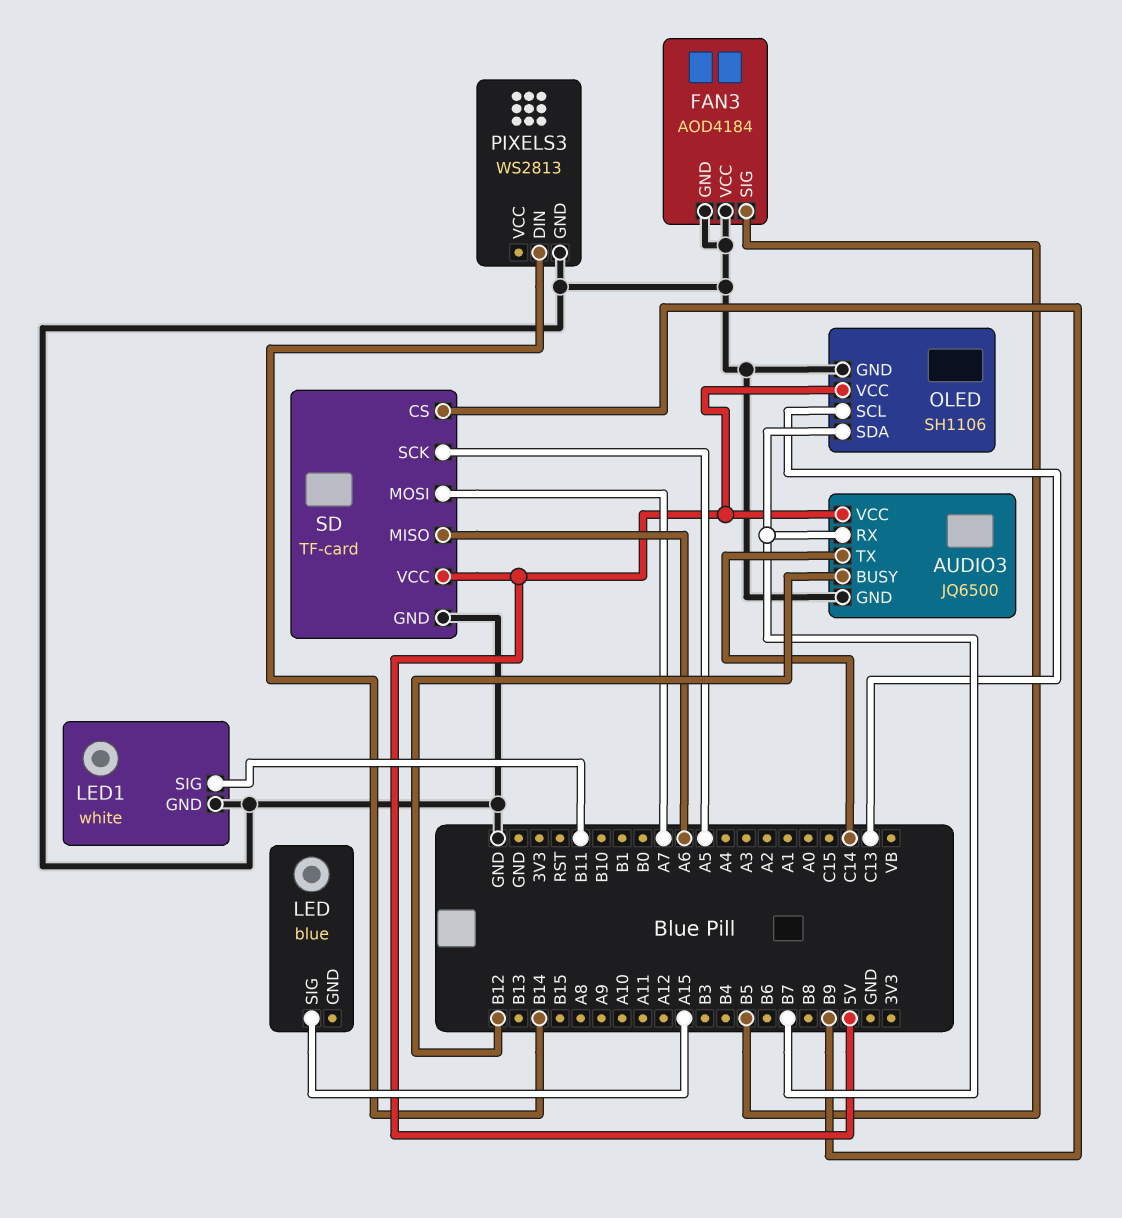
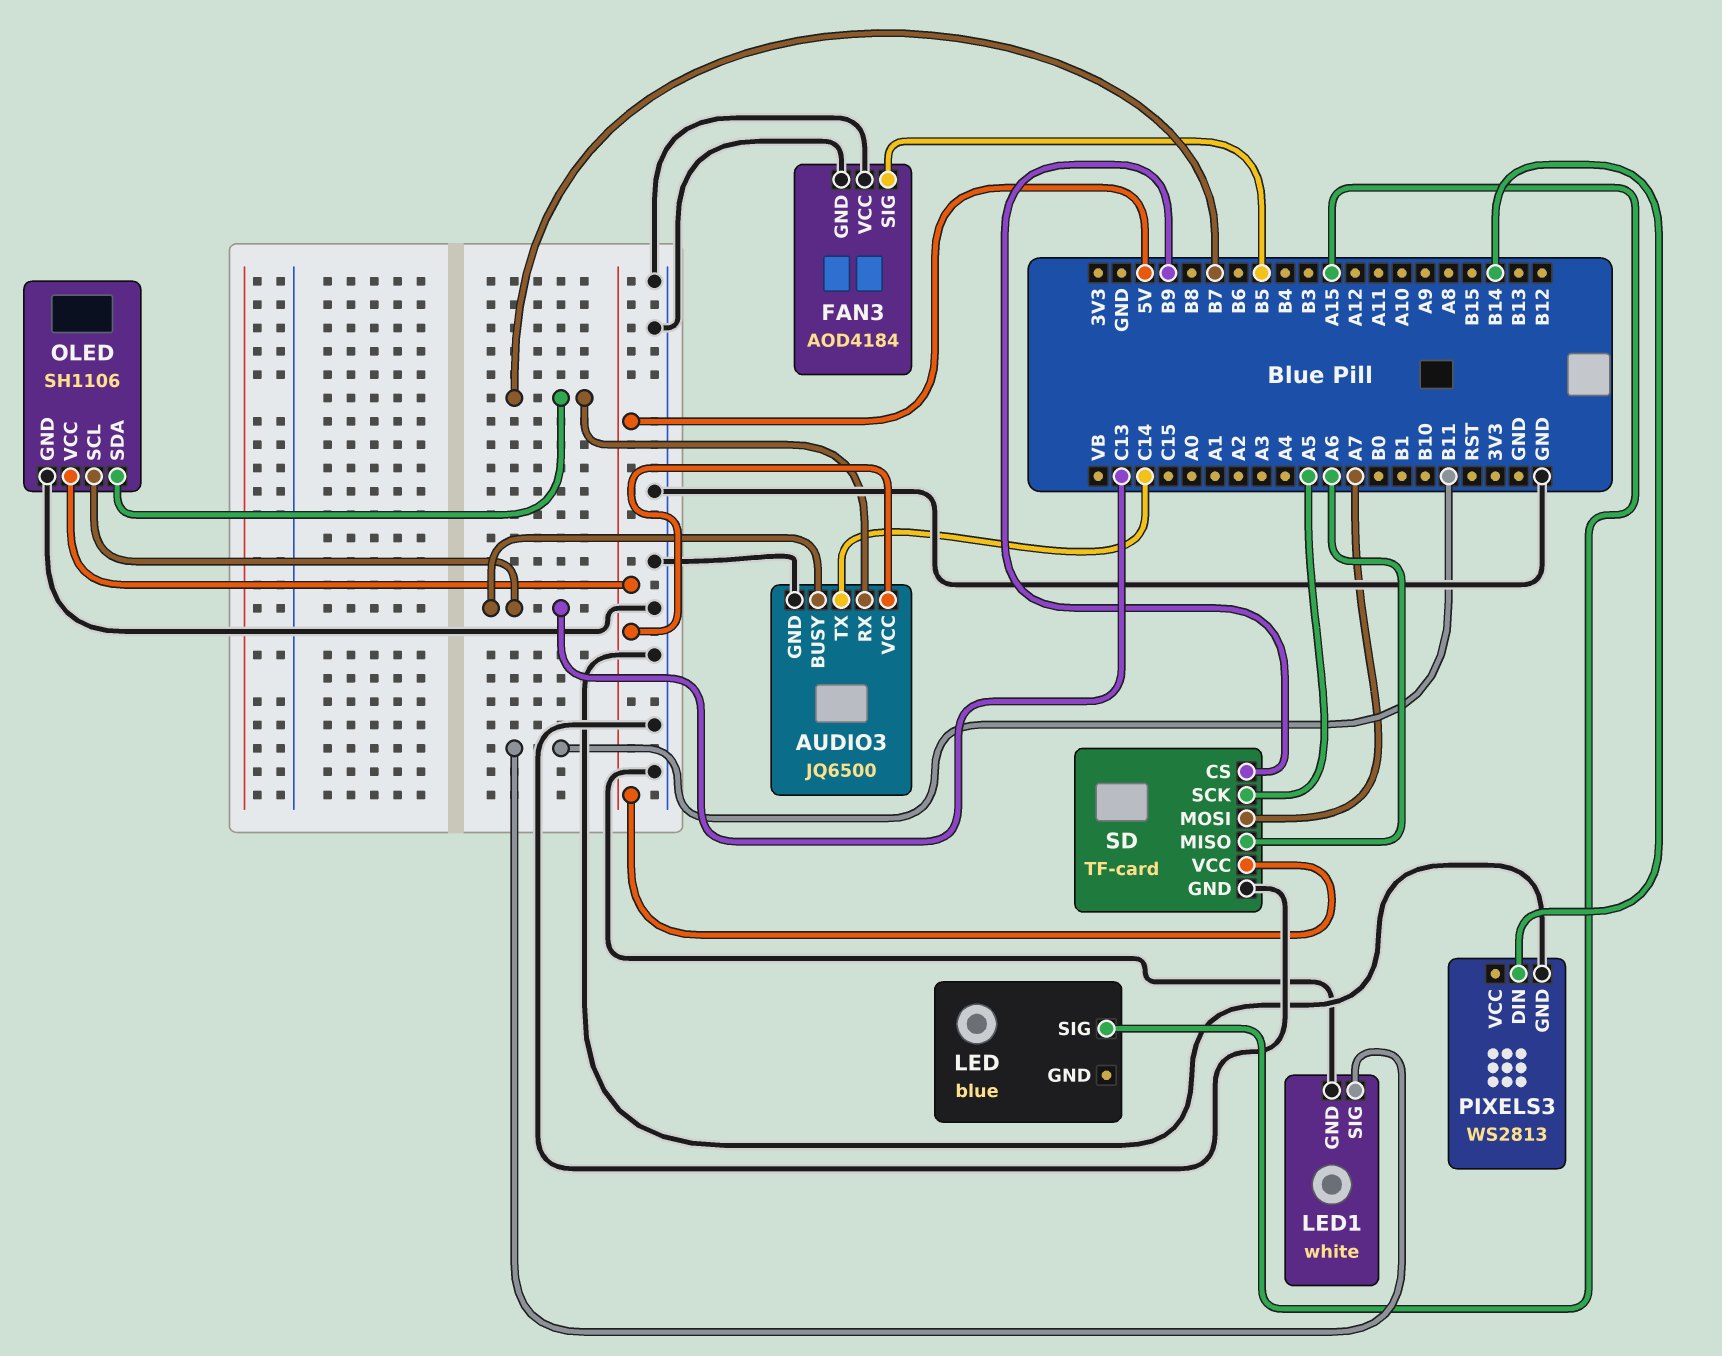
AUDIO3 pin BUSY: B12 -> C13

